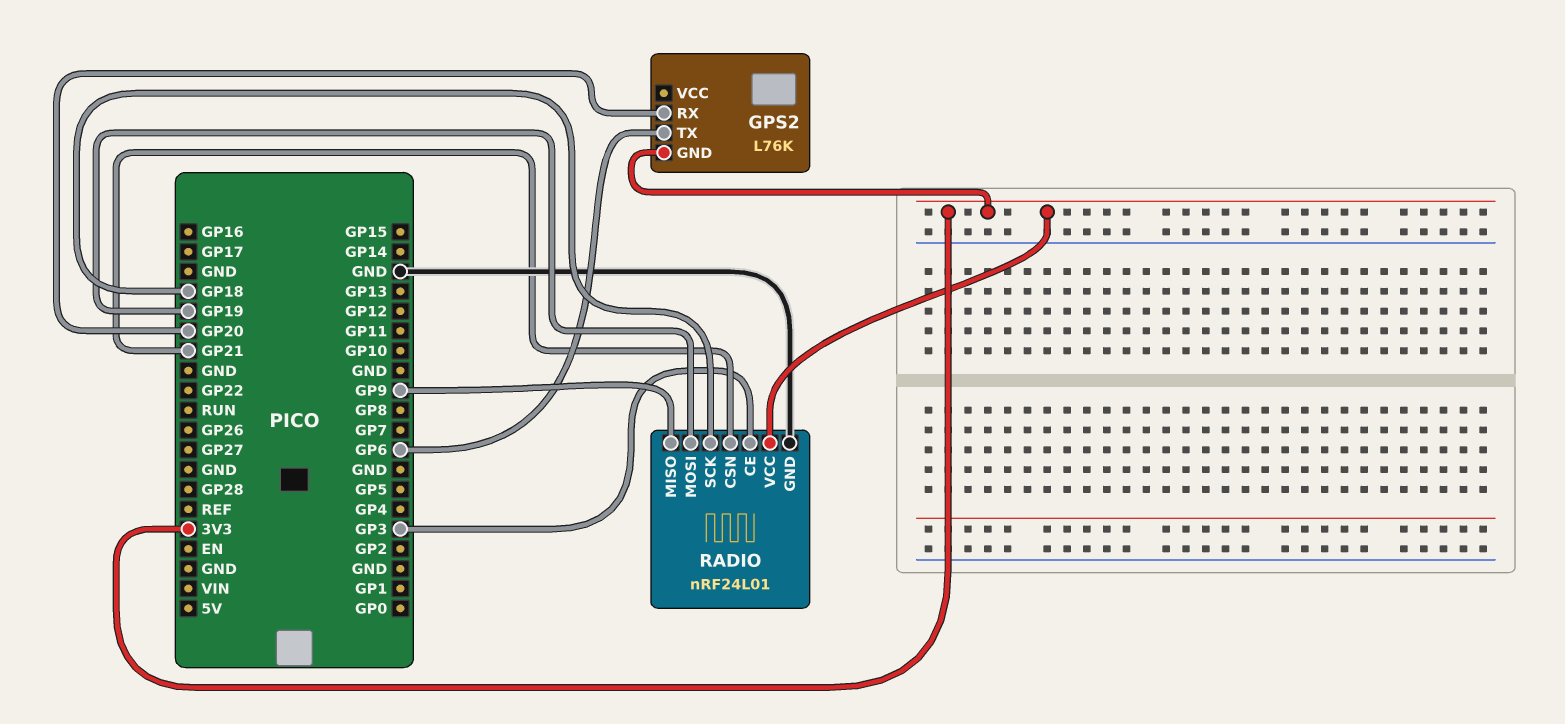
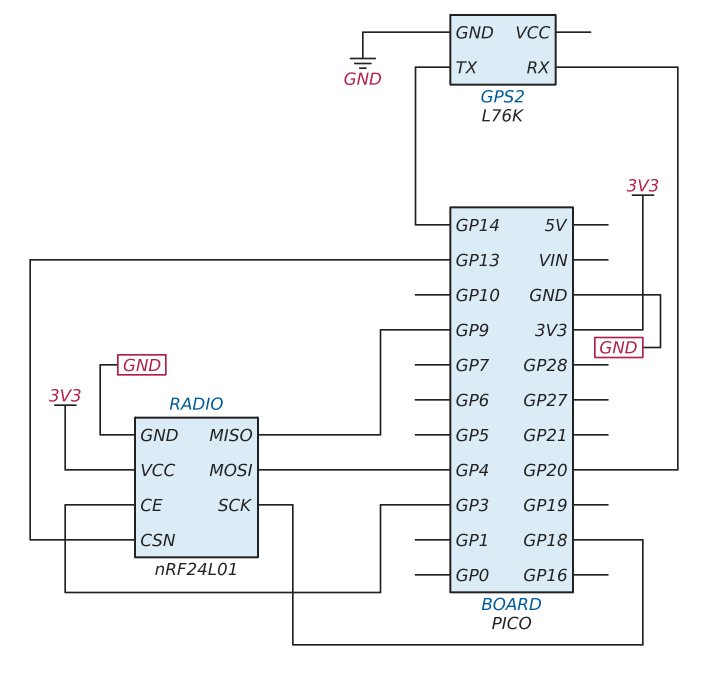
GPS2 pin GND: 3V3 -> GND
GPS2 pin TX: GP6 -> GP14
RADIO pin CSN: GP21 -> GP13
RADIO pin MOSI: GP19 -> GP4

